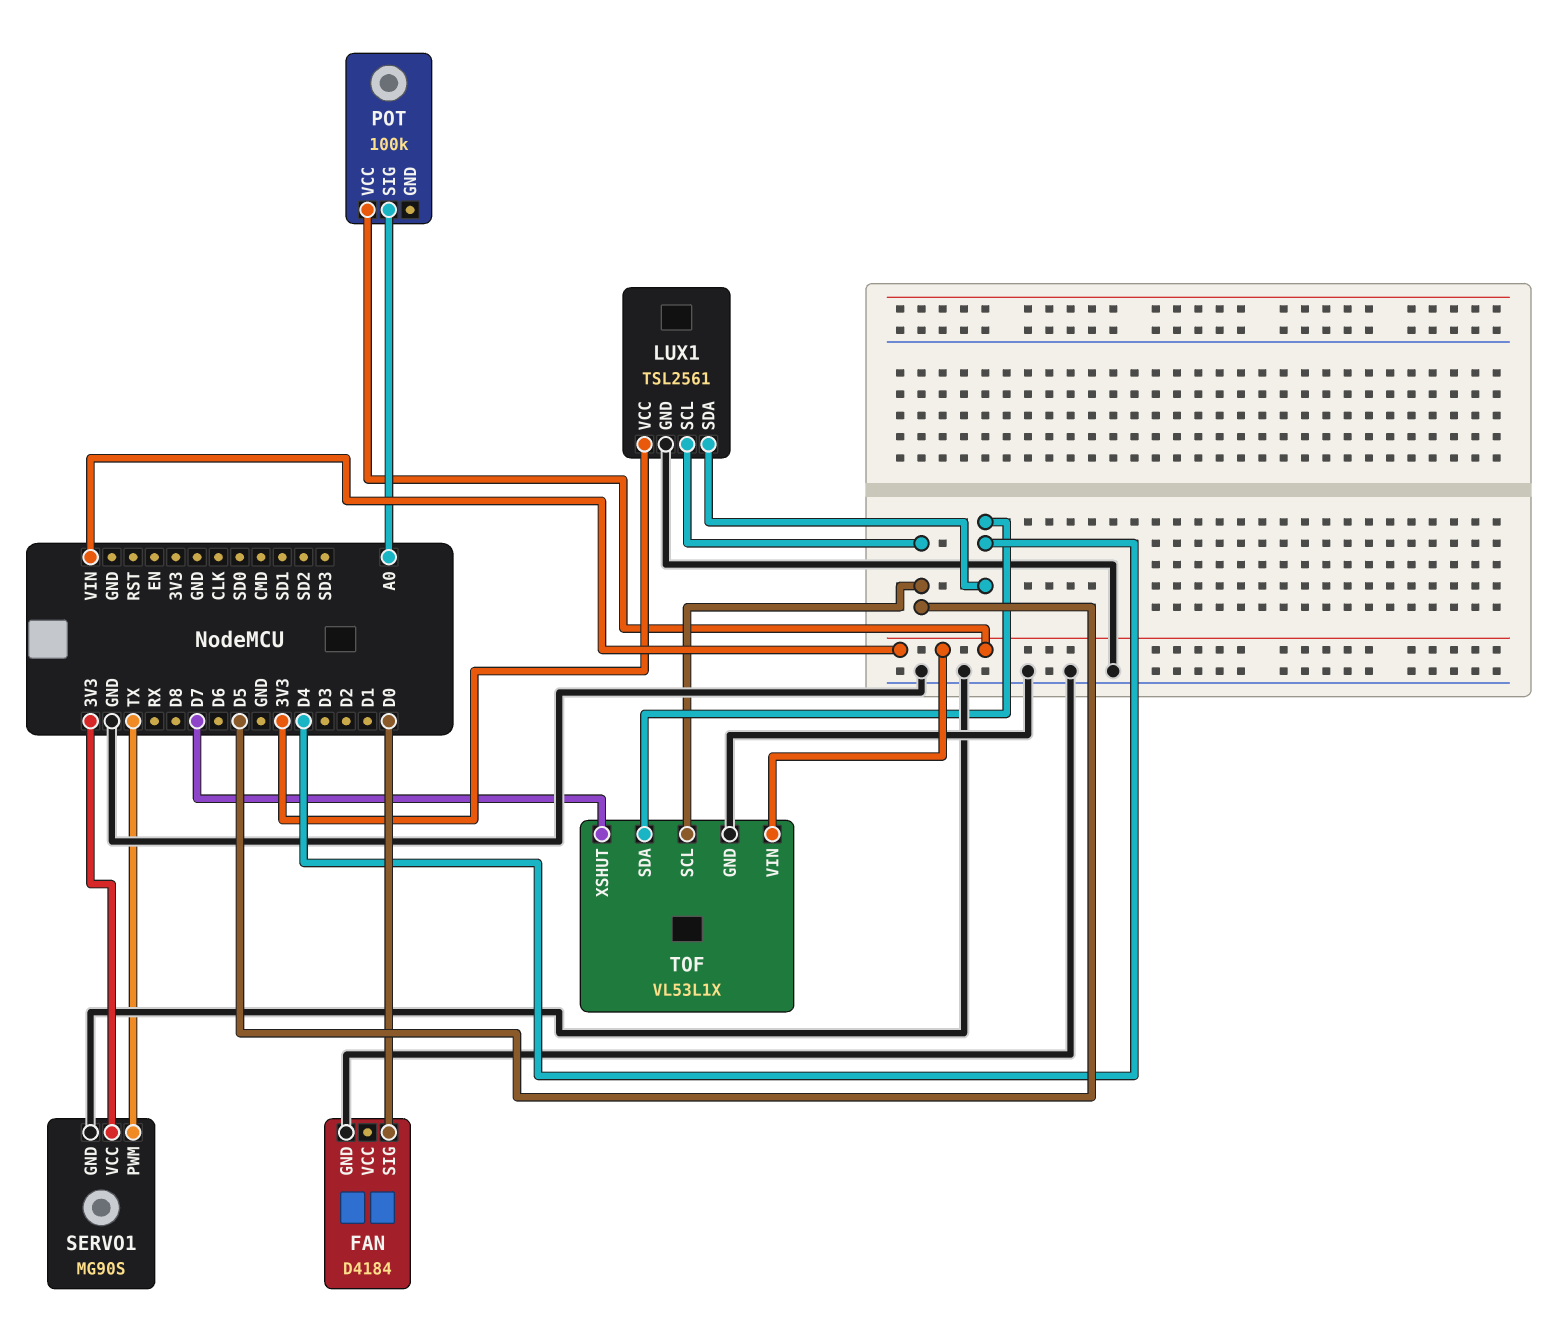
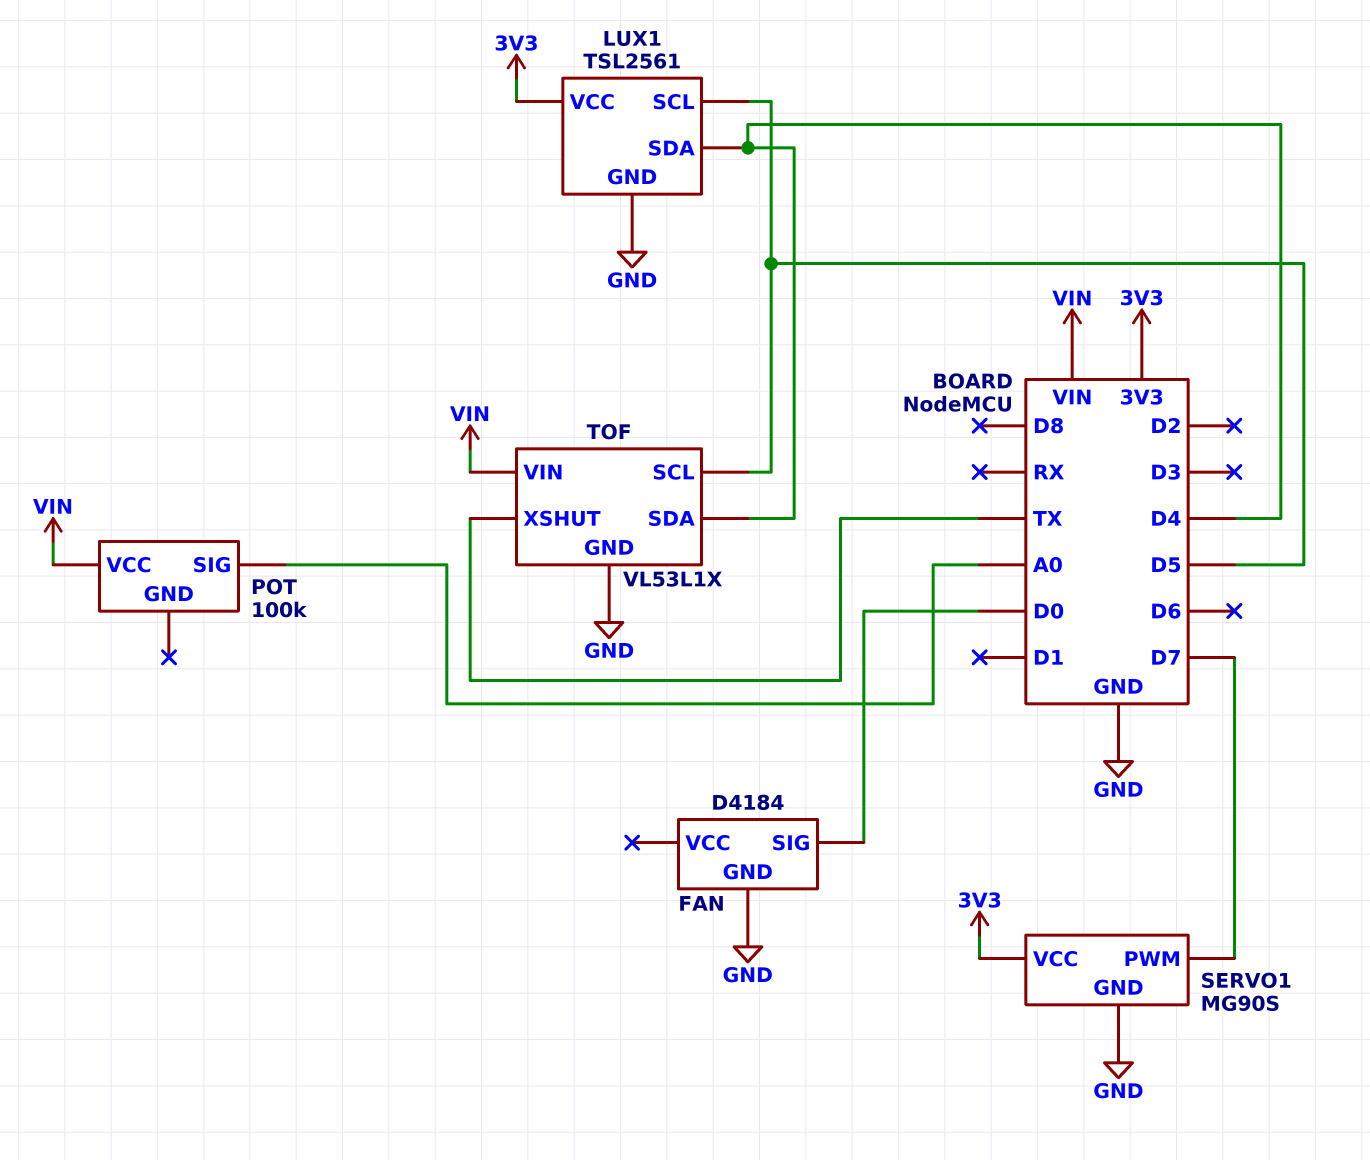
SERVO1 pin PWM: TX -> D7
TOF pin XSHUT: D7 -> TX

